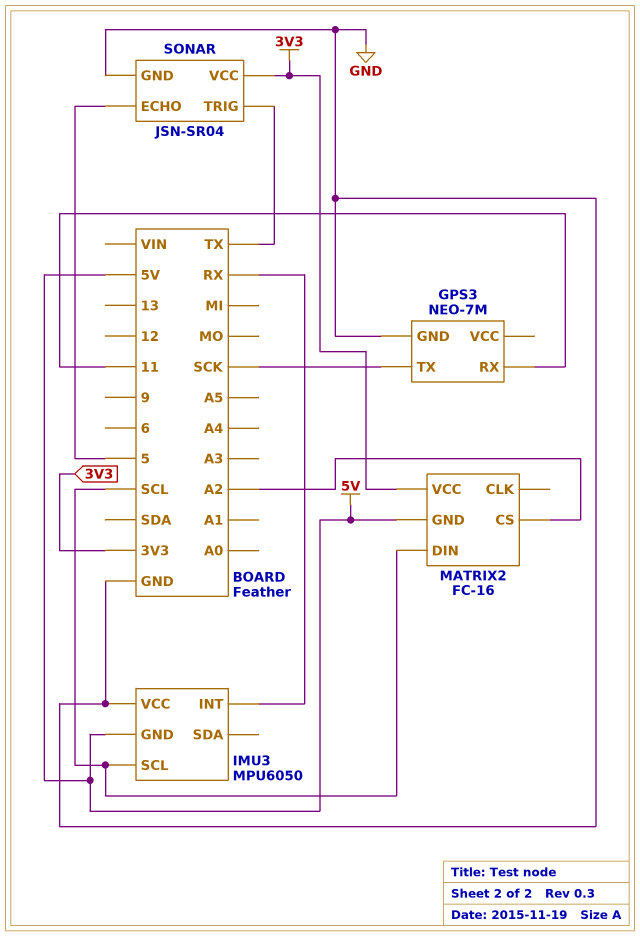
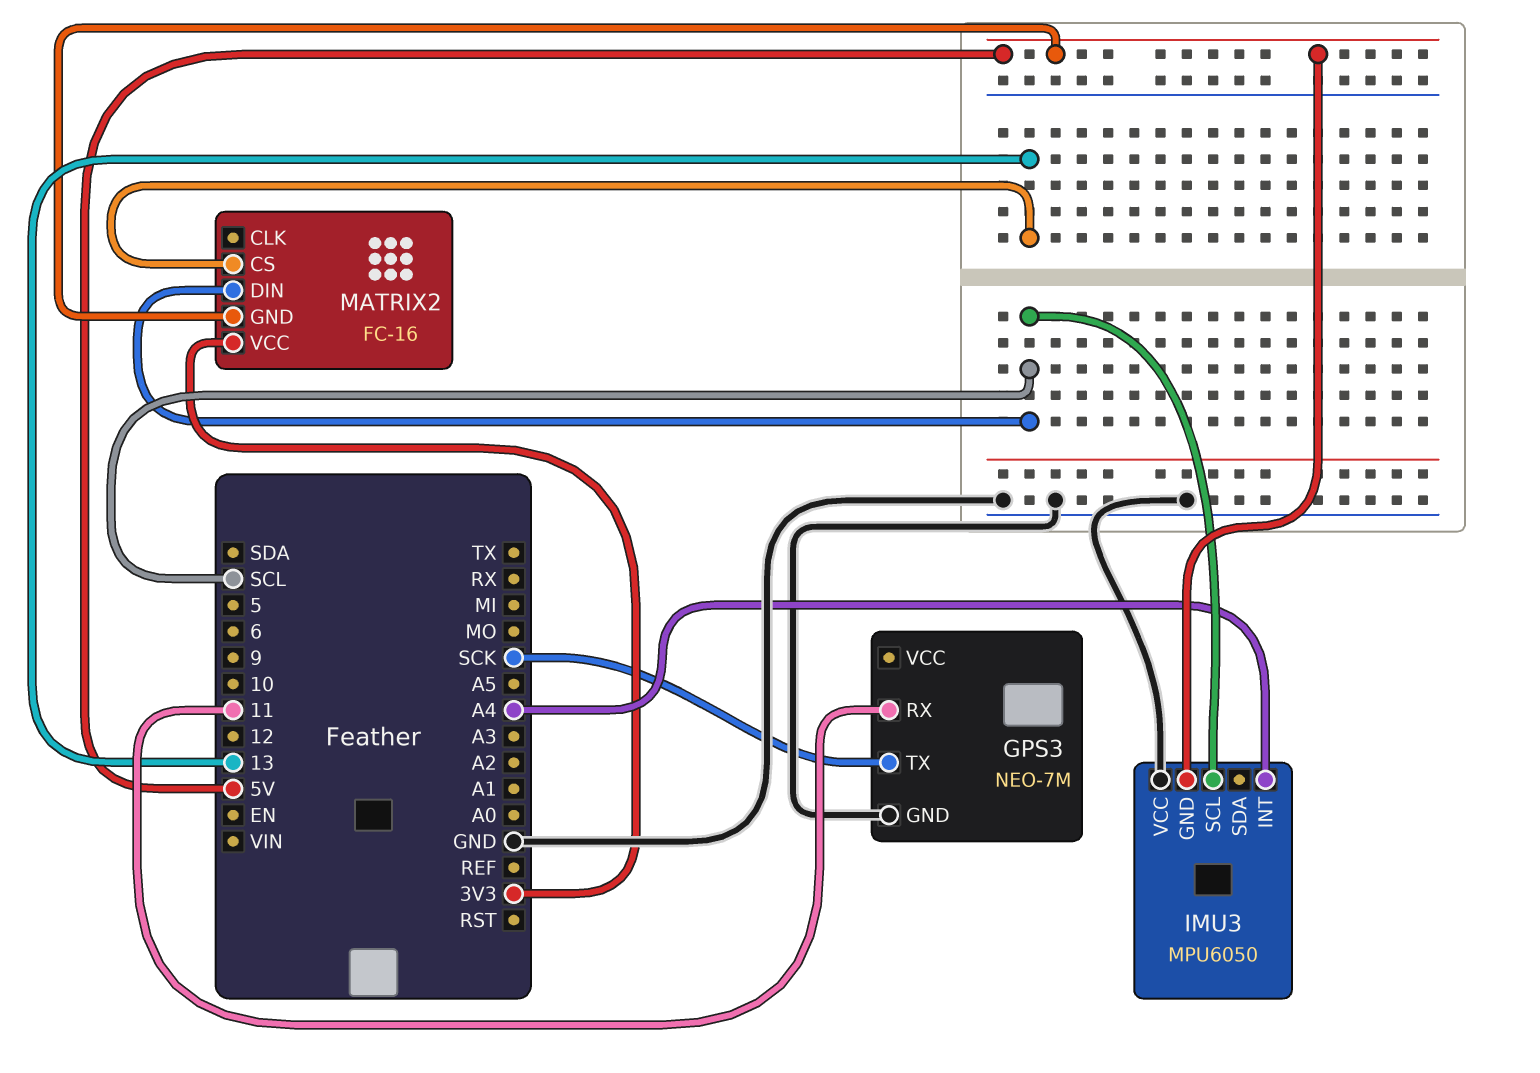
IMU3 pin INT: RX -> A4
MATRIX2 pin CS: A2 -> 13
SONAR: JSN-SR04 -> none
SONAR pin ECHO: 5 -> none
SONAR pin GND: GND -> none
SONAR pin TRIG: TX -> none
SONAR pin VCC: 3V3 -> none

